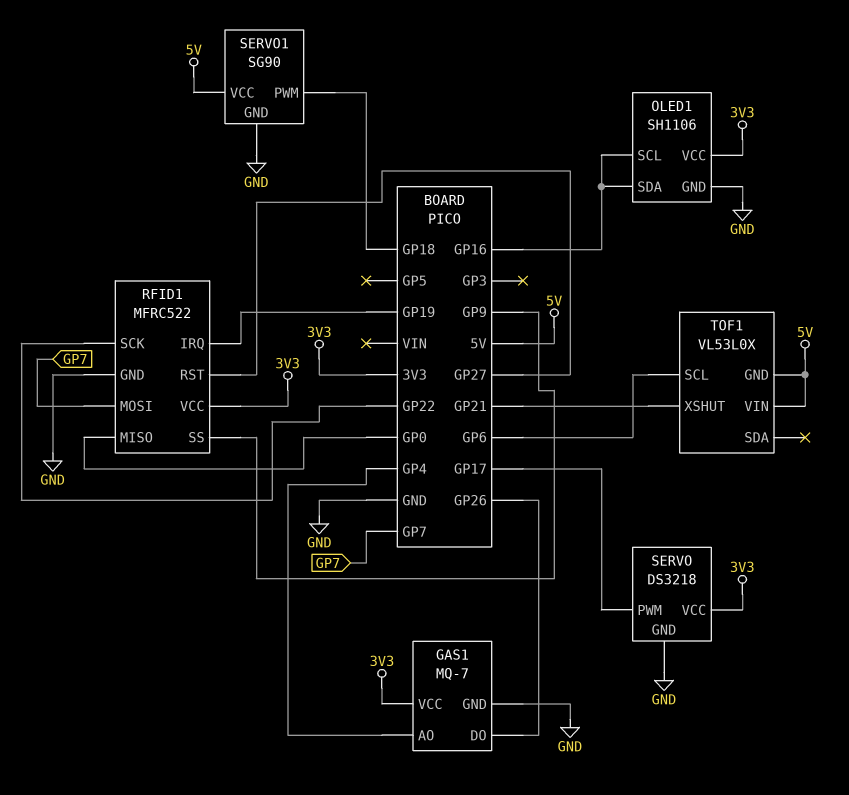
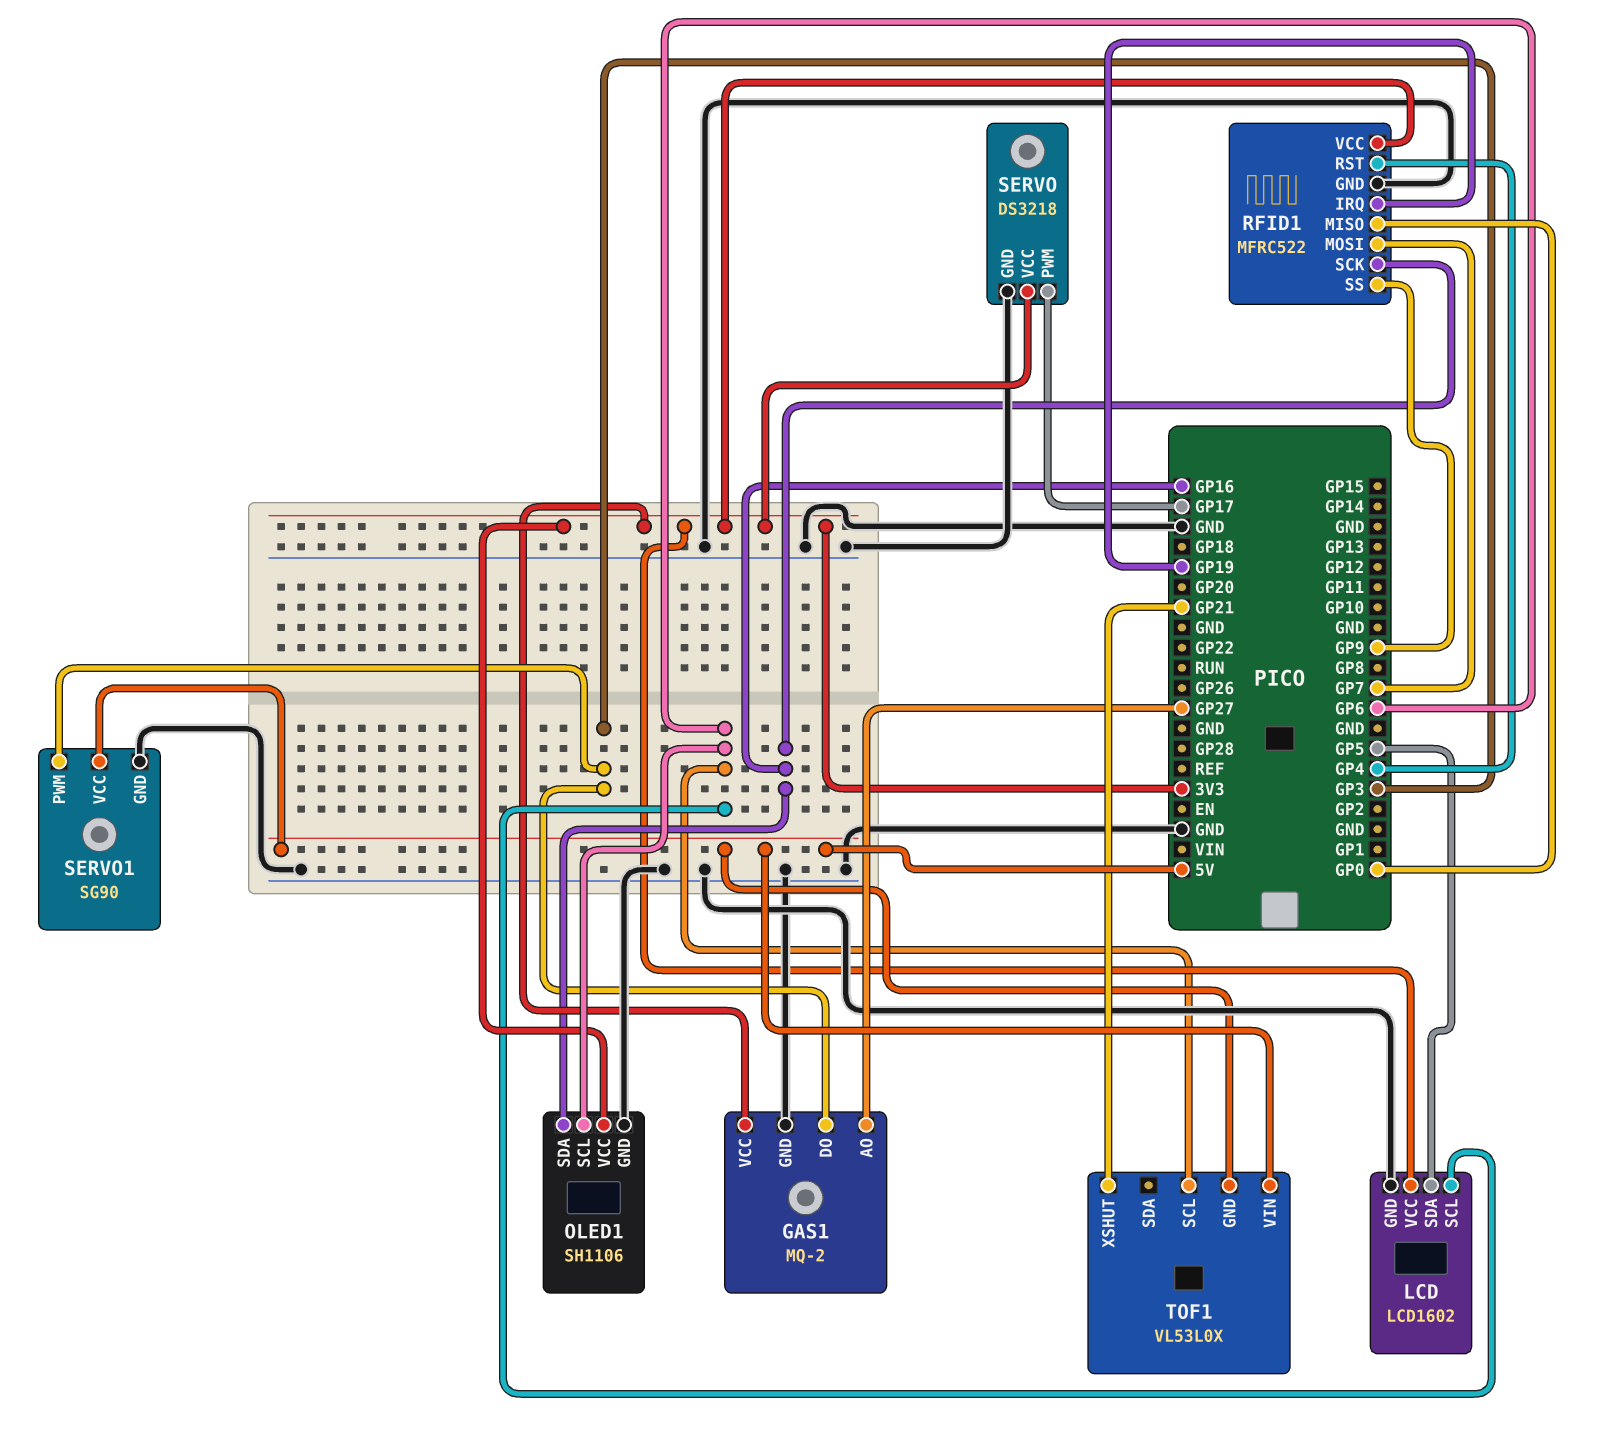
GAS1: MQ-7 -> MQ-2
GAS1 pin AO: GP4 -> GP27
GAS1 pin DO: GP26 -> GP3
LCD: none -> LCD1602
LCD pin GND: none -> GND
LCD pin SCL: none -> GP6
LCD pin SDA: none -> GP5
LCD pin VCC: none -> 3V3
OLED1 pin SCL: GP16 -> GP6
RFID1 pin RST: GP27 -> GP4
RFID1 pin SCK: GP22 -> GP16
SERVO1 pin PWM: GP18 -> GP3

